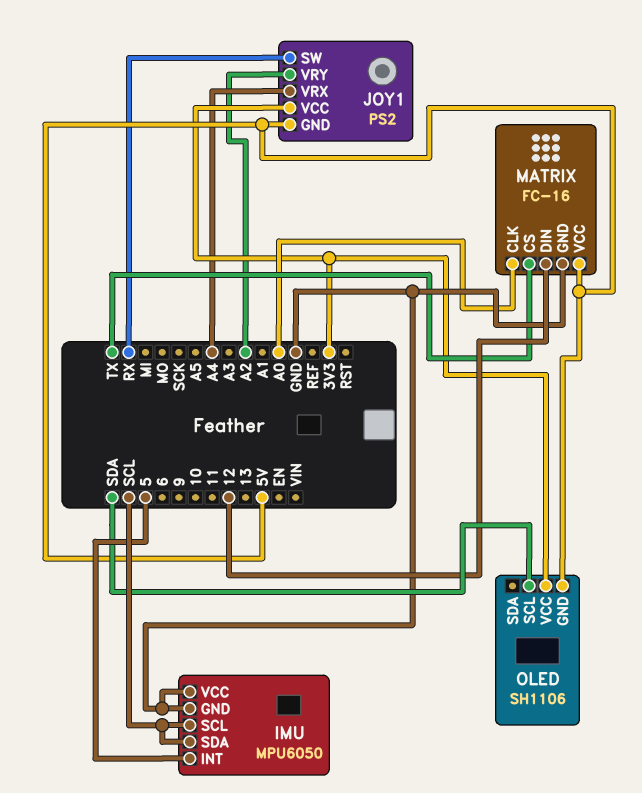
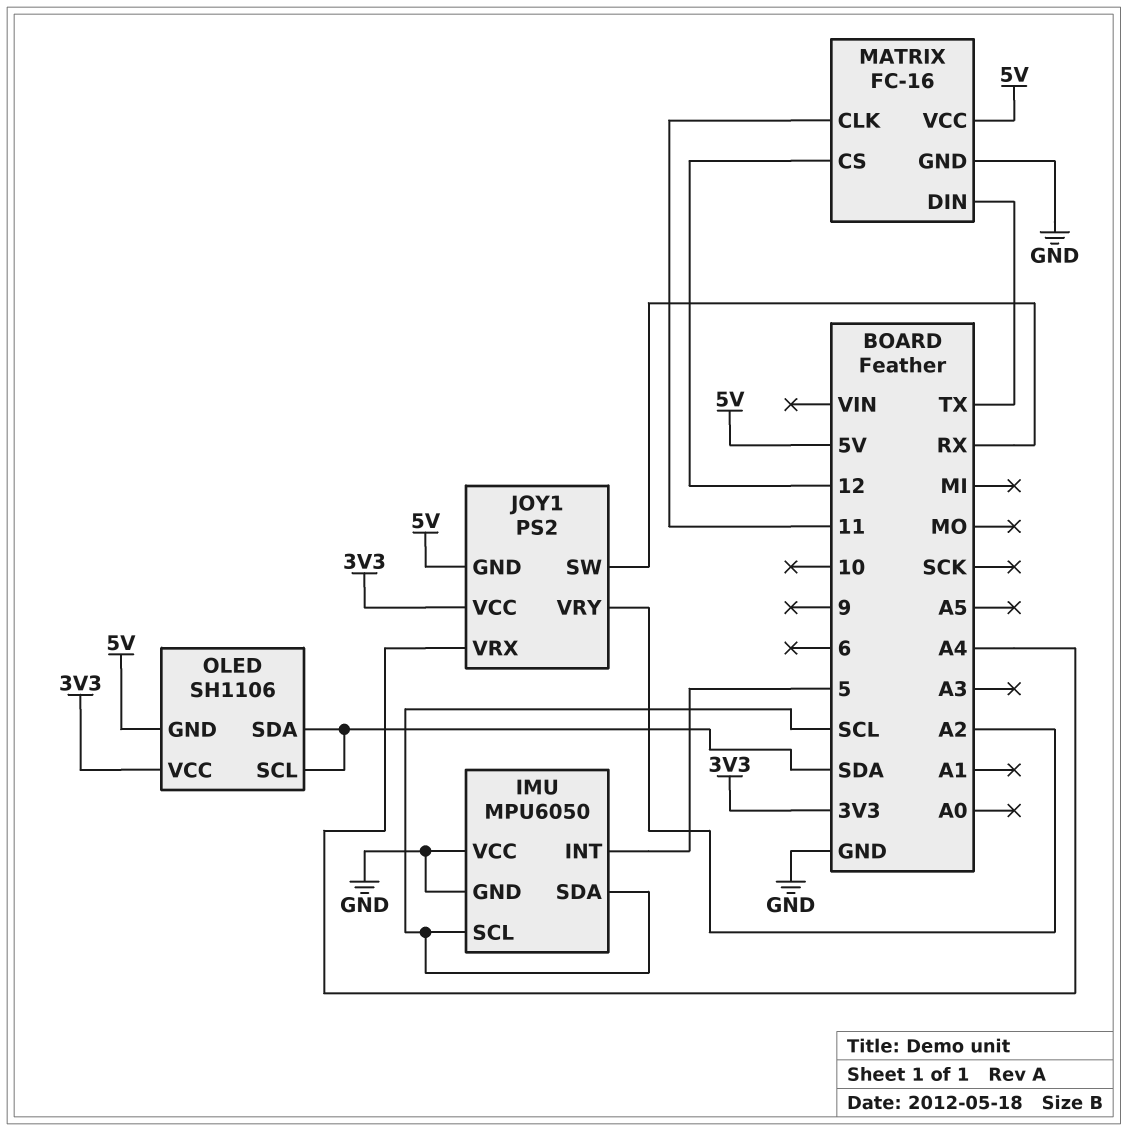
MATRIX pin CLK: A0 -> 11
MATRIX pin CS: TX -> 12
MATRIX pin DIN: 12 -> TX
OLED pin SDA: none -> SDA

